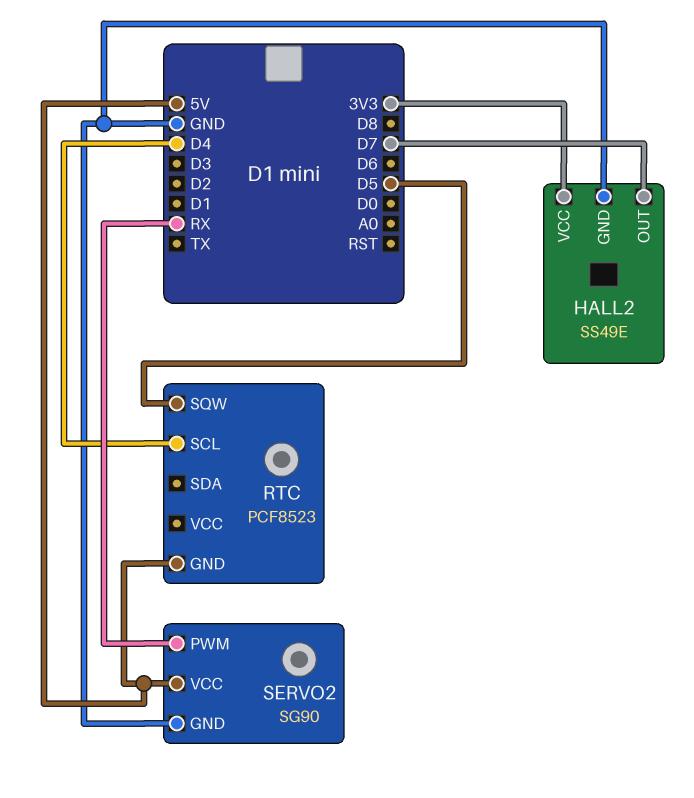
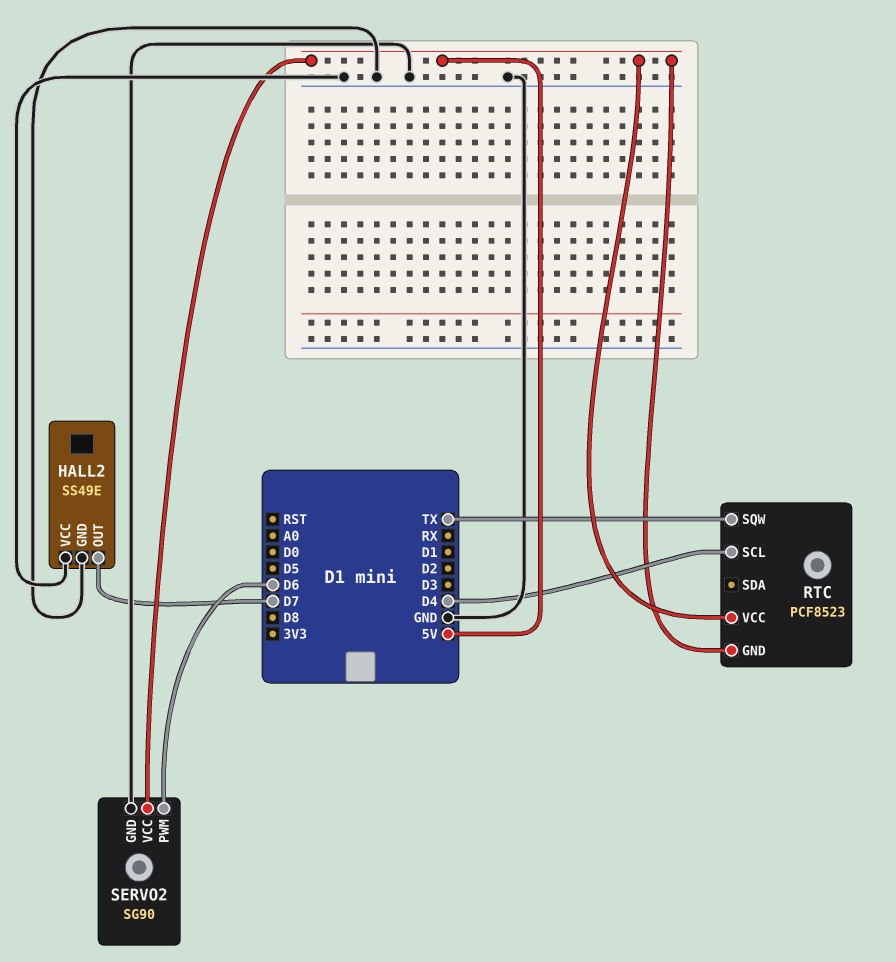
HALL2 pin VCC: 3V3 -> GND
RTC pin SQW: D5 -> TX
RTC pin VCC: none -> 5V
SERVO2 pin PWM: RX -> D6

